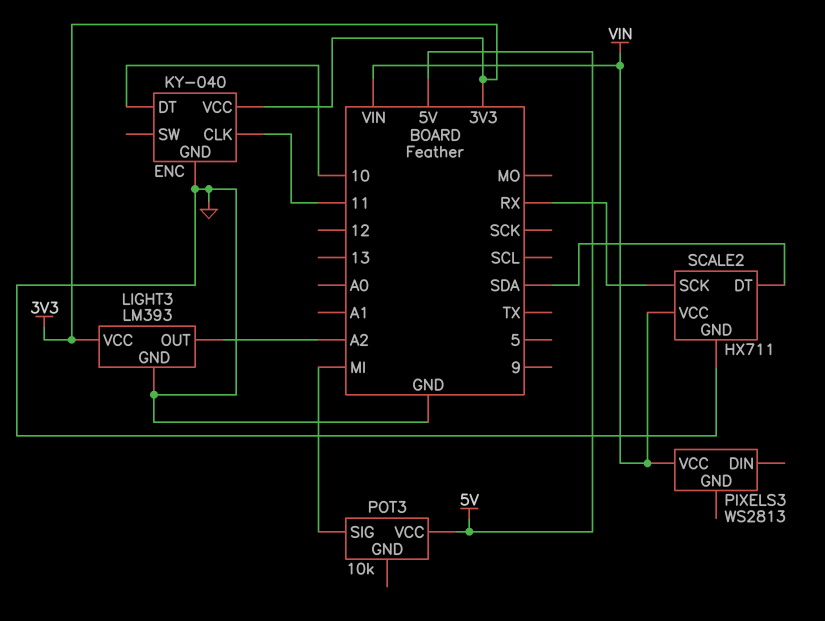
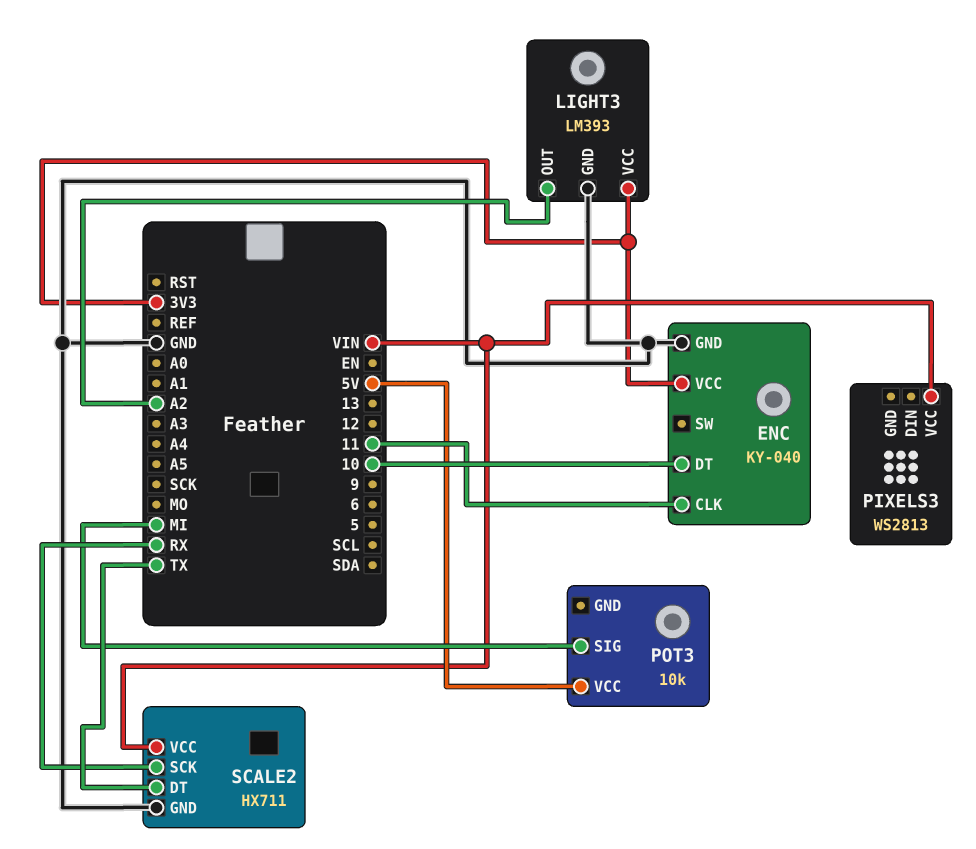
SCALE2 pin DT: SDA -> TX

